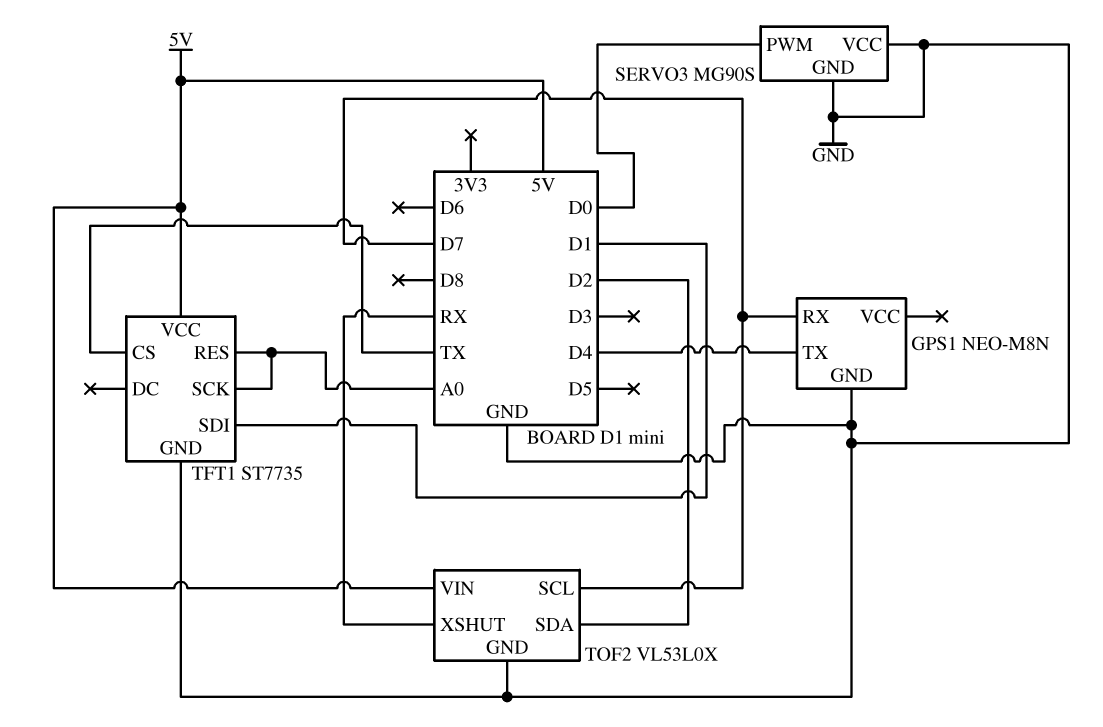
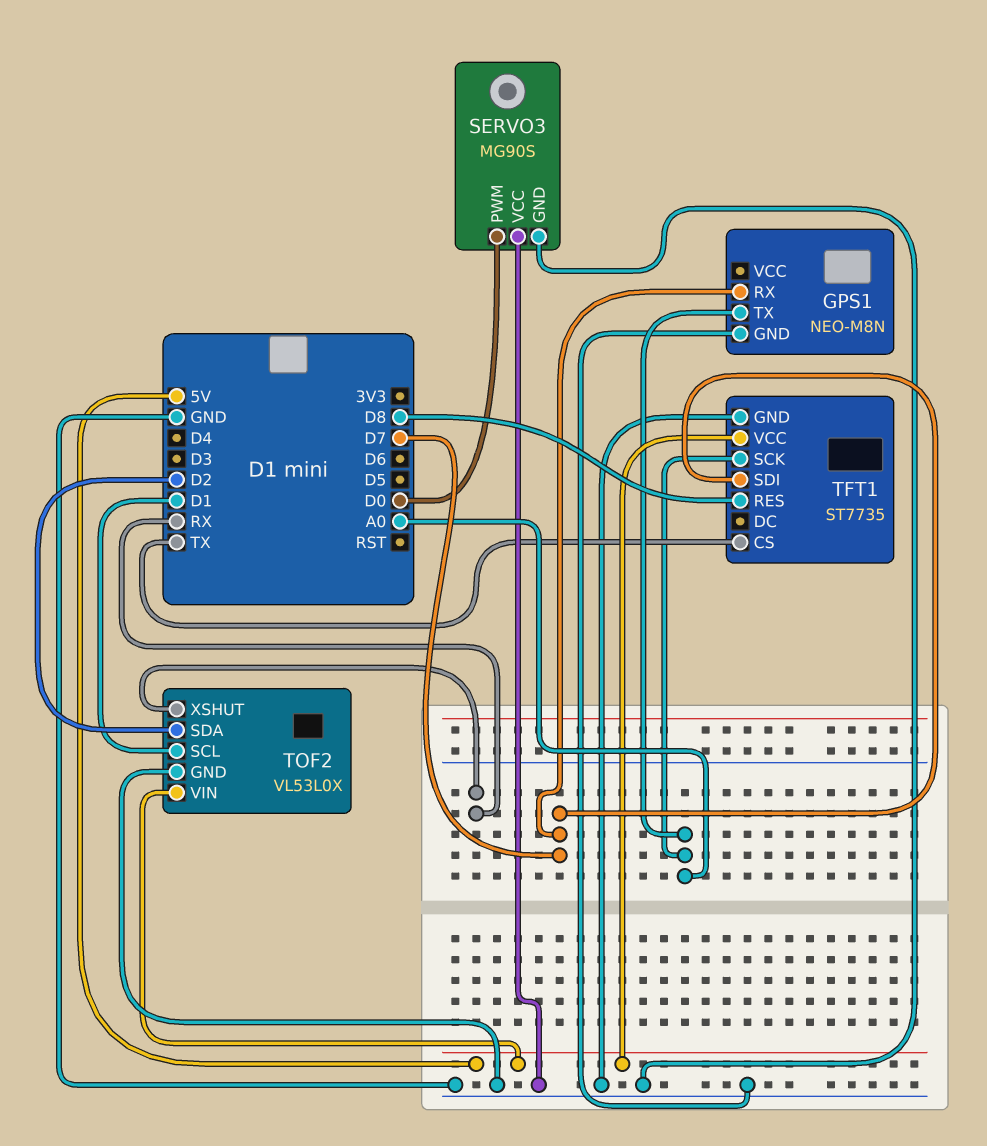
GPS1 pin TX: D4 -> A0
TFT1 pin RES: A0 -> D8
TFT1 pin SDI: D1 -> D7
TOF2 pin SCL: D7 -> D1

